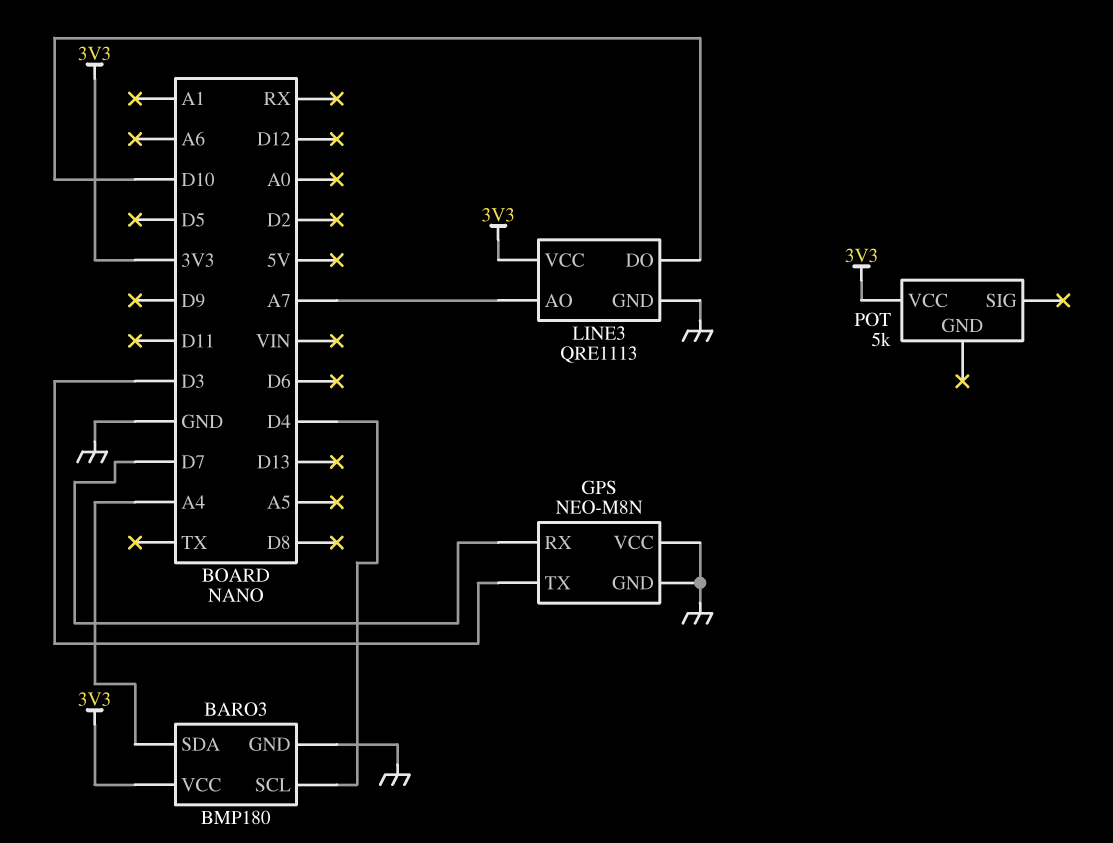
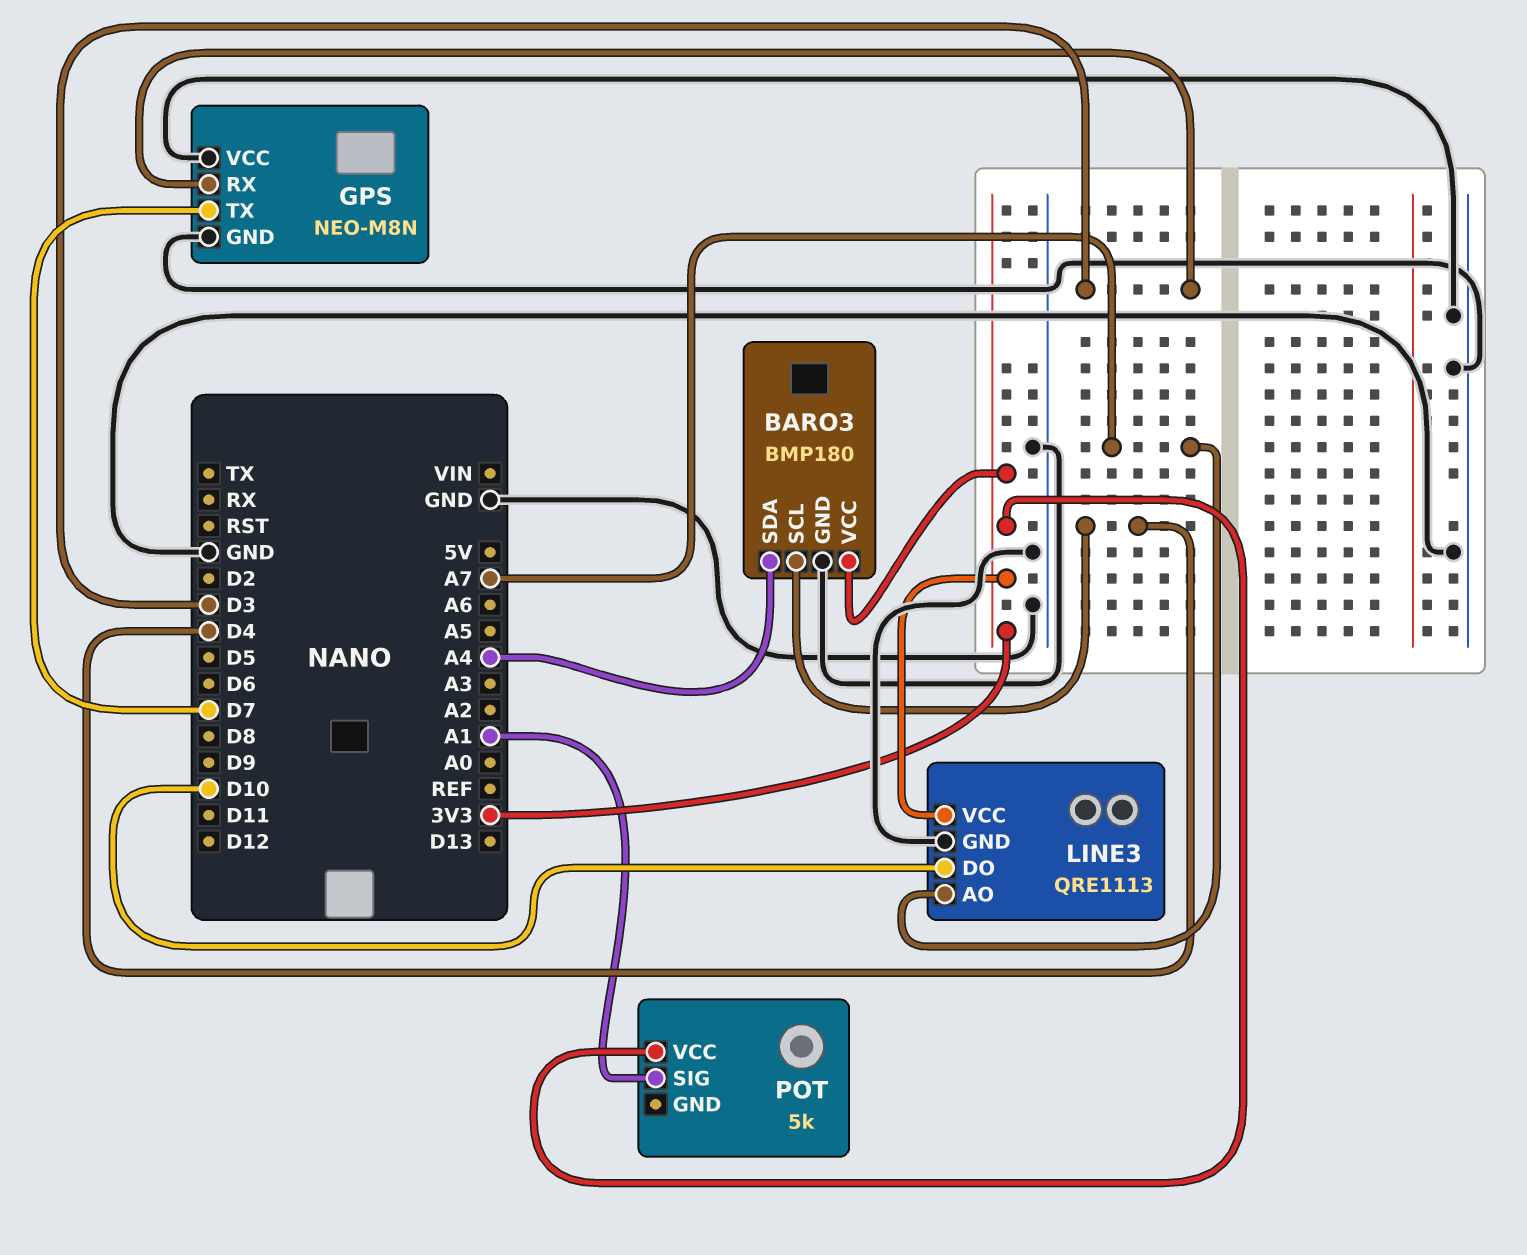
GPS pin RX: D7 -> D3
GPS pin TX: D3 -> D7
POT pin SIG: none -> A1

